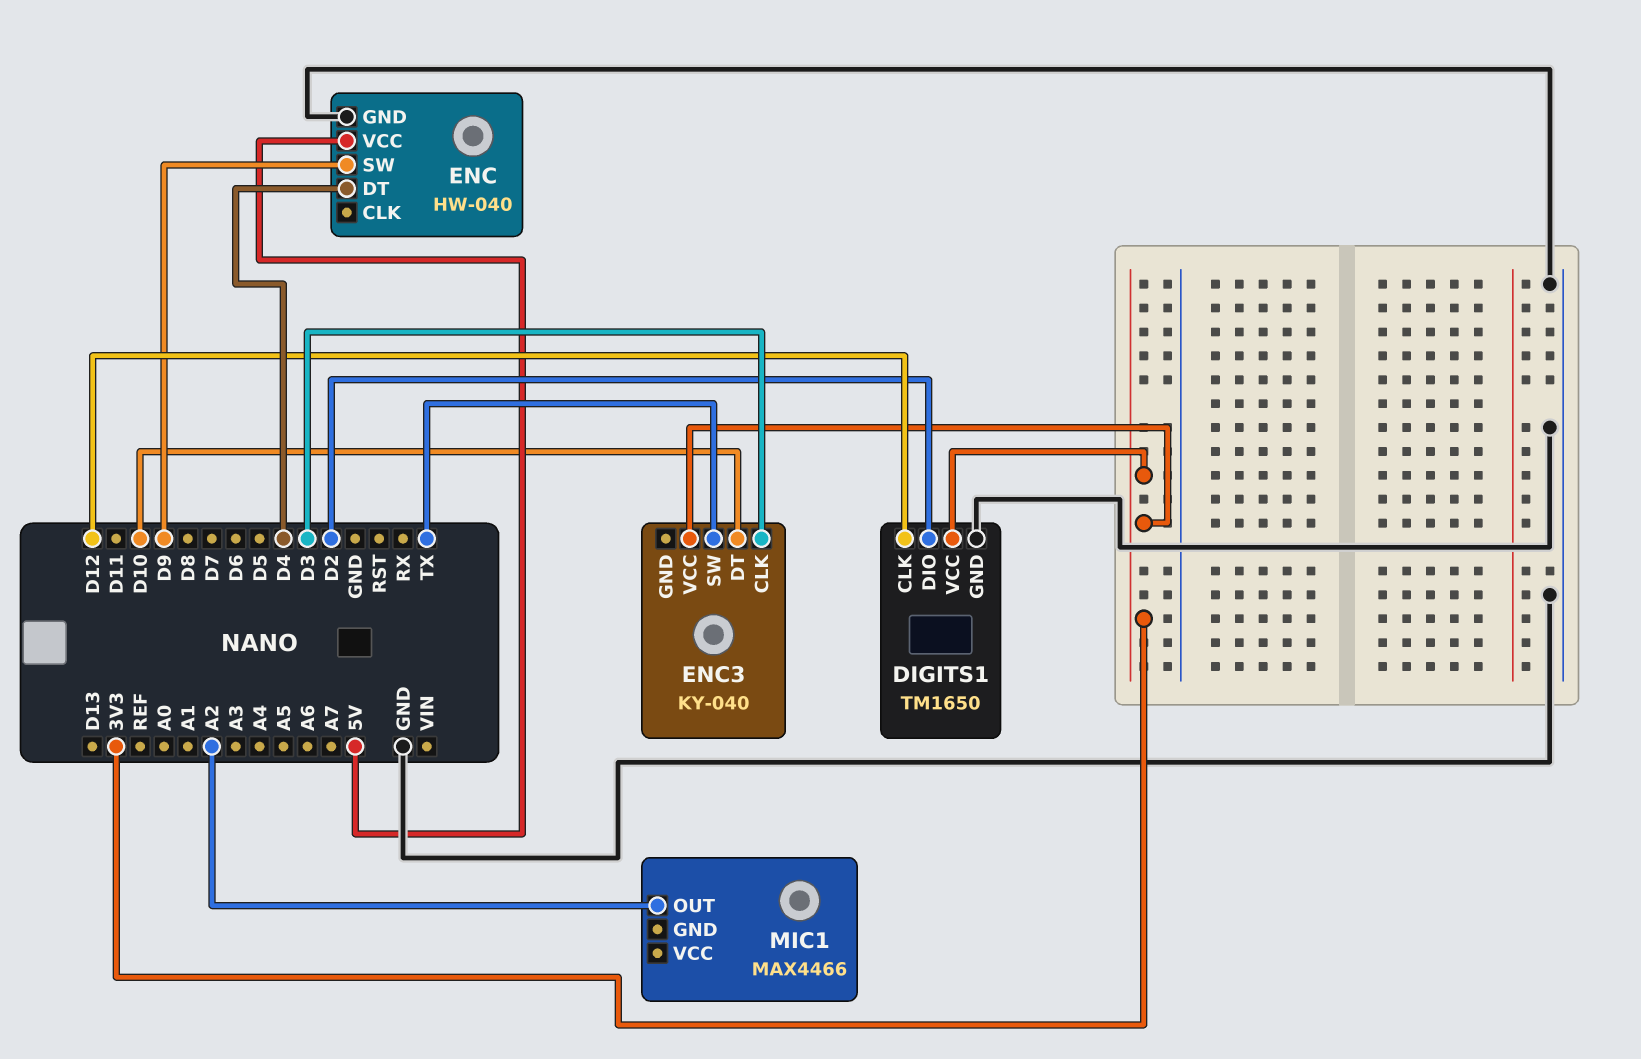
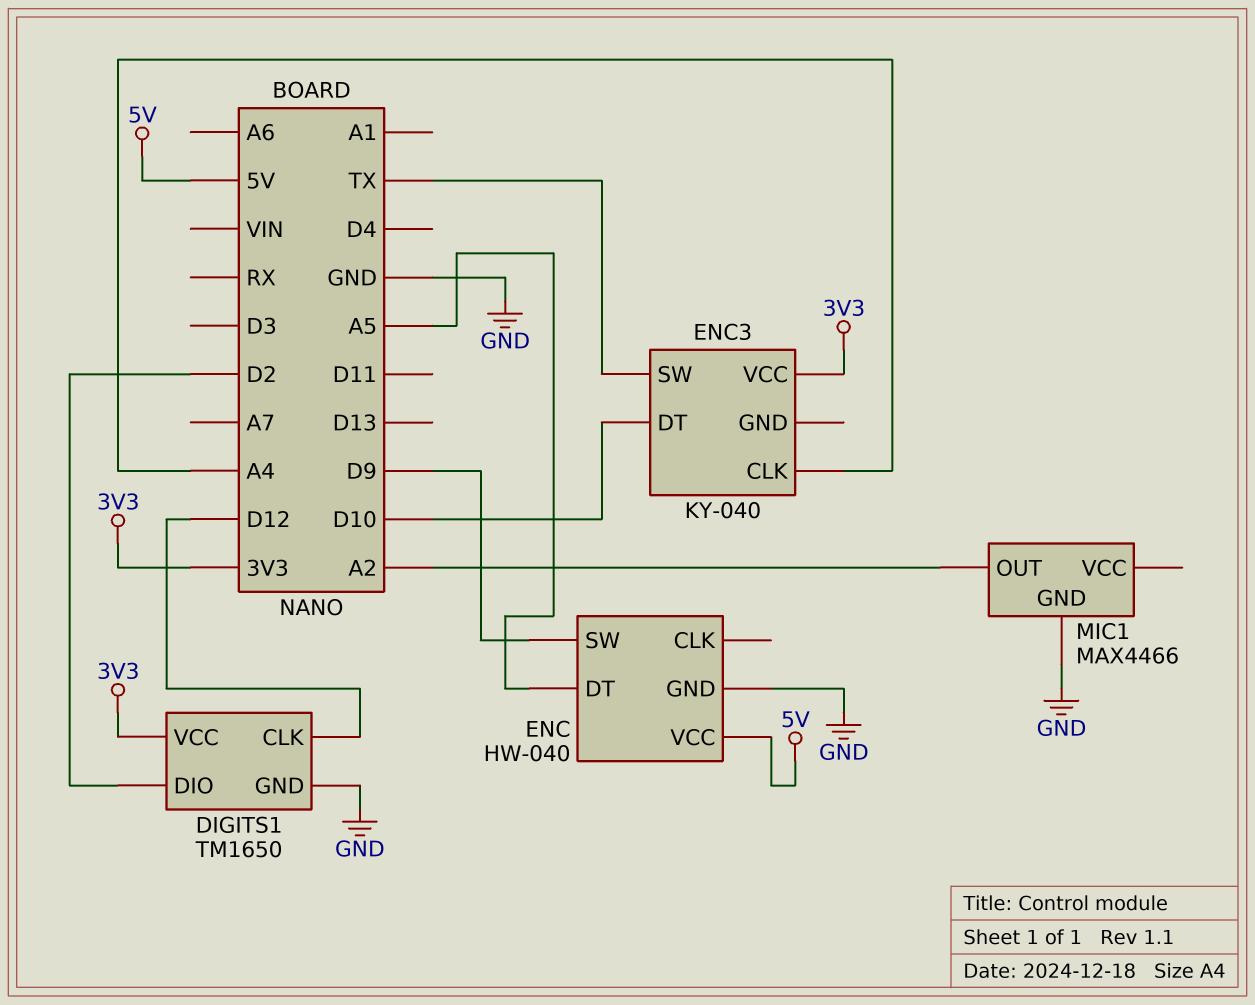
ENC pin DT: D4 -> A5
ENC3 pin CLK: D3 -> A4
MIC1 pin GND: none -> GND

